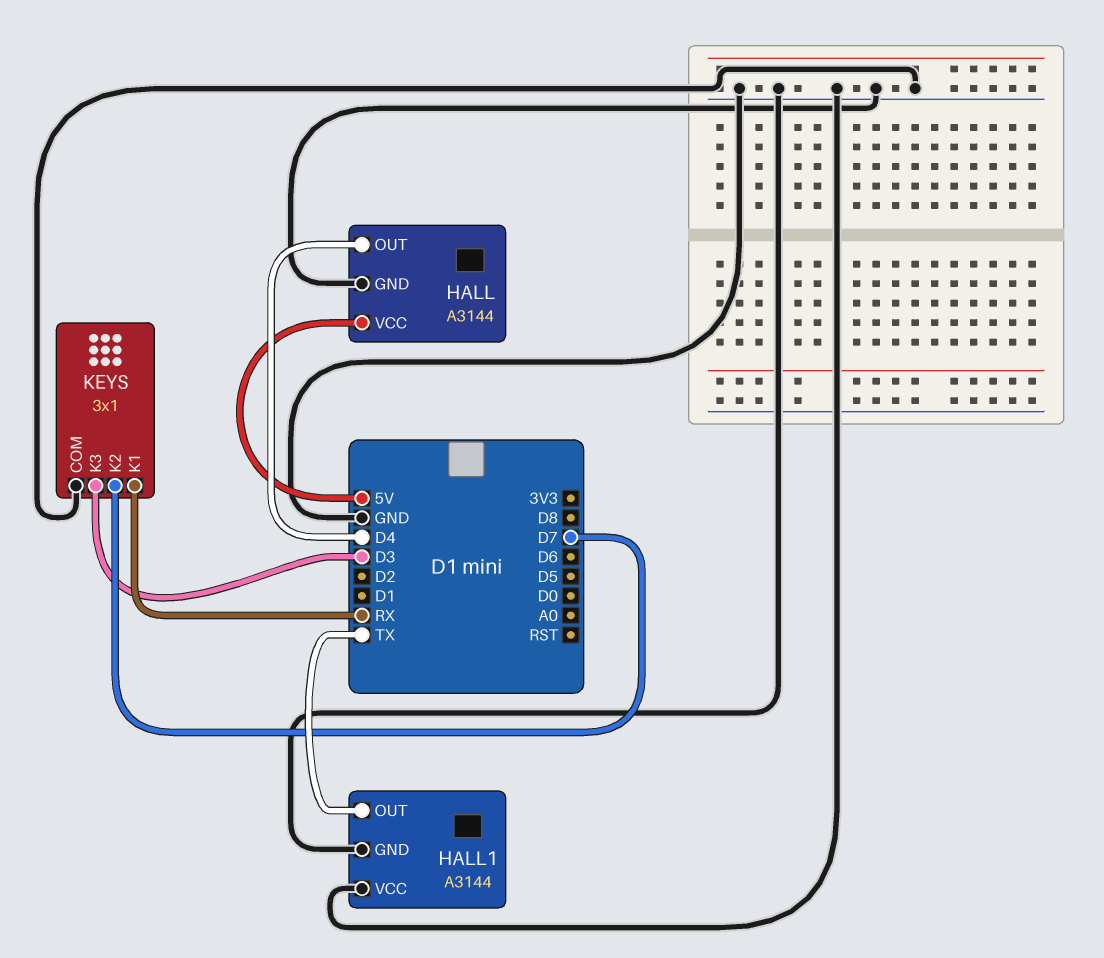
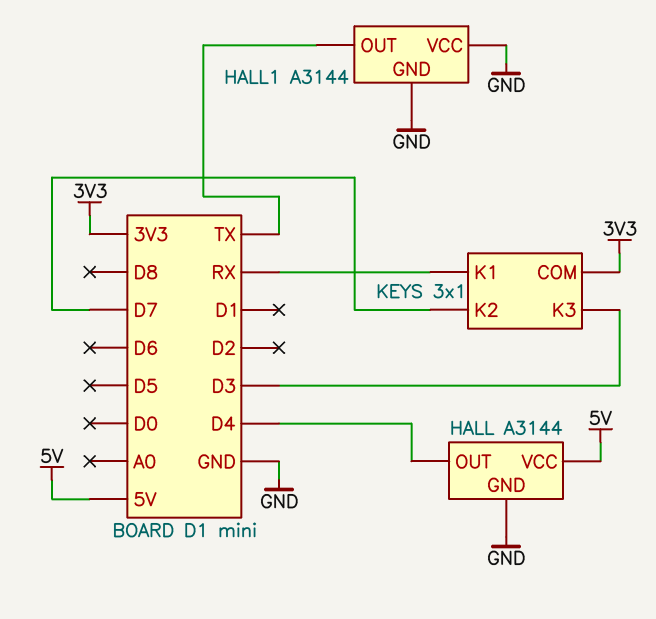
KEYS pin COM: GND -> 3V3

